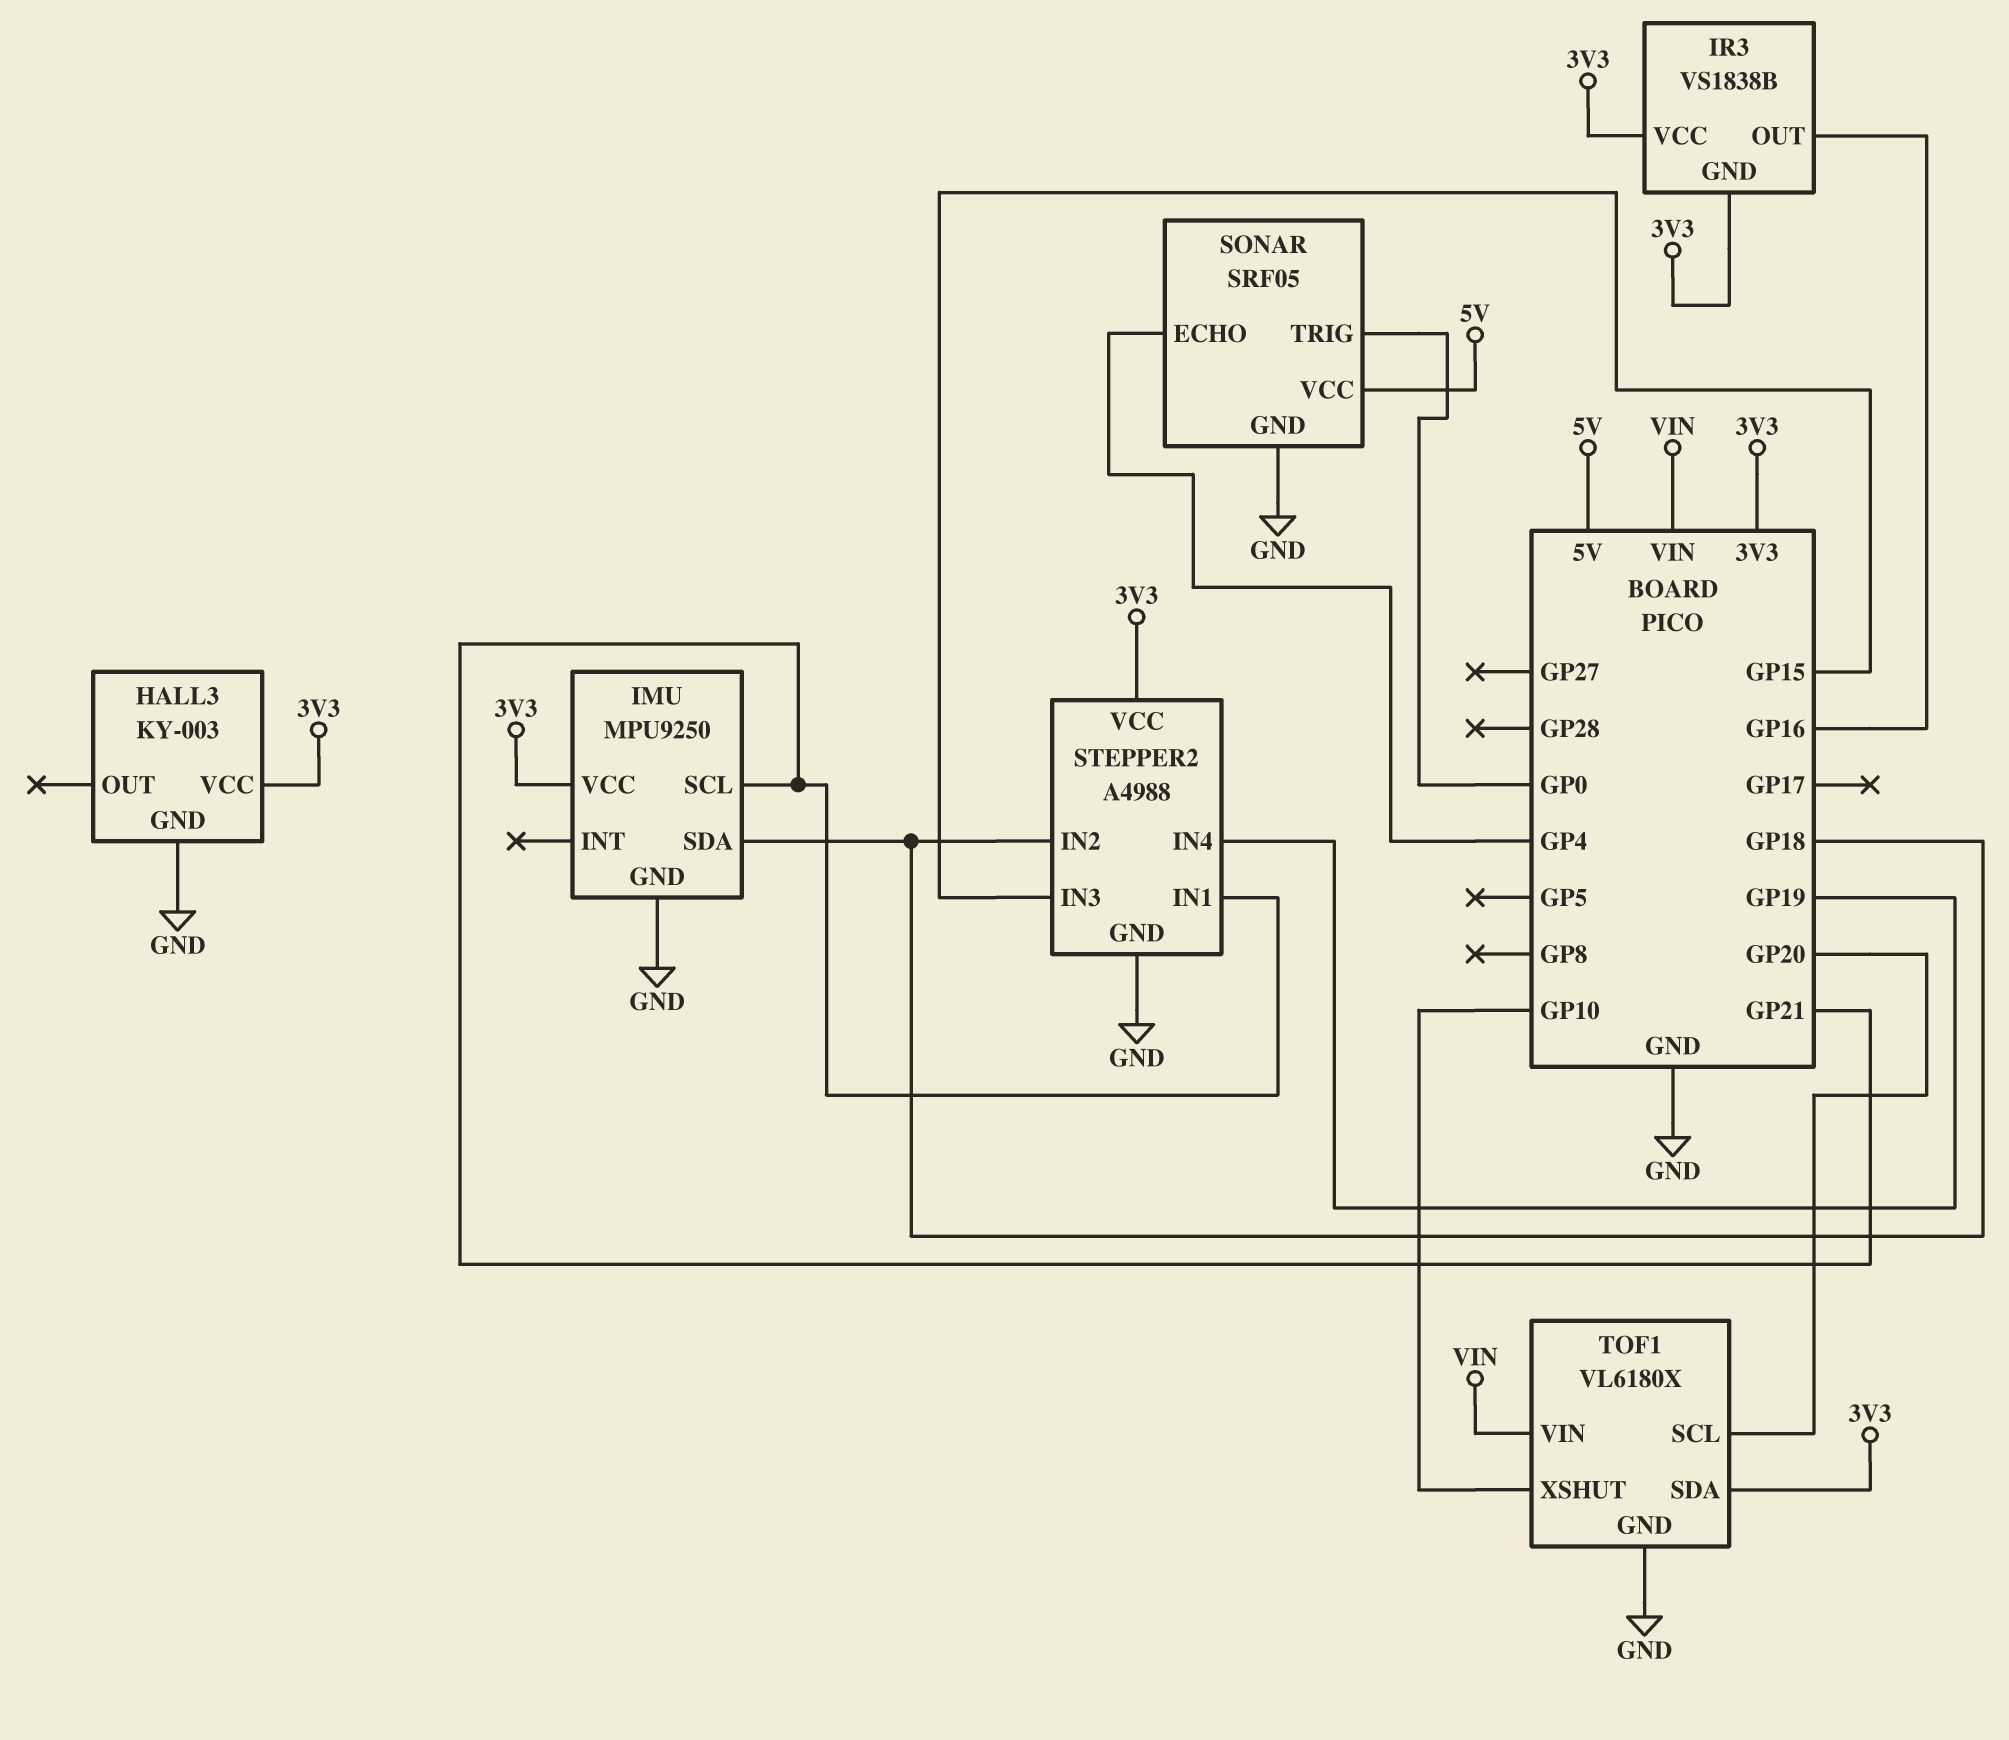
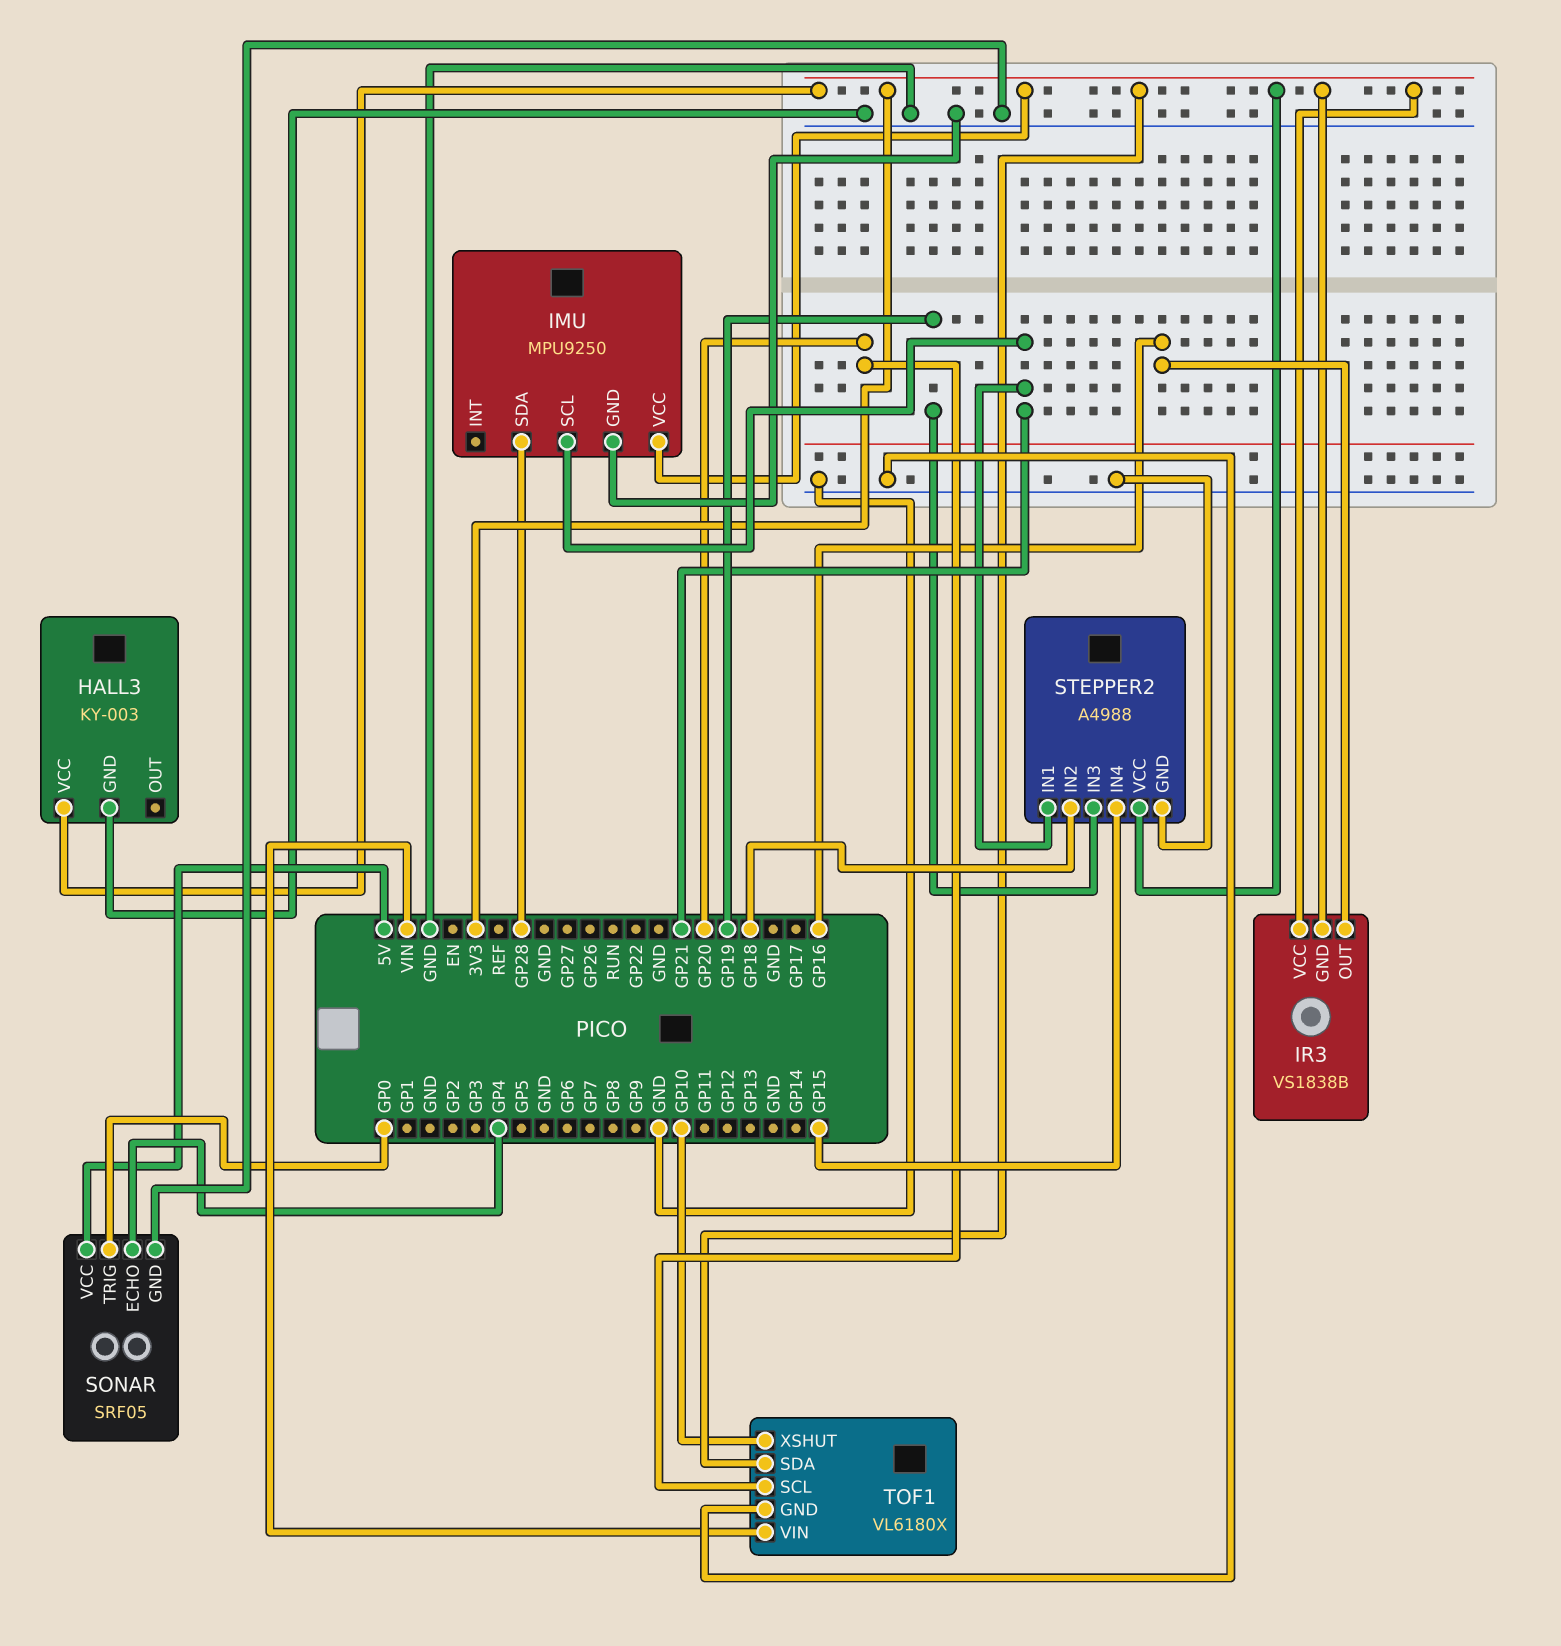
IMU pin SDA: GP18 -> GP28
STEPPER2 pin IN3: GP15 -> GP19
STEPPER2 pin IN4: GP19 -> GP15

